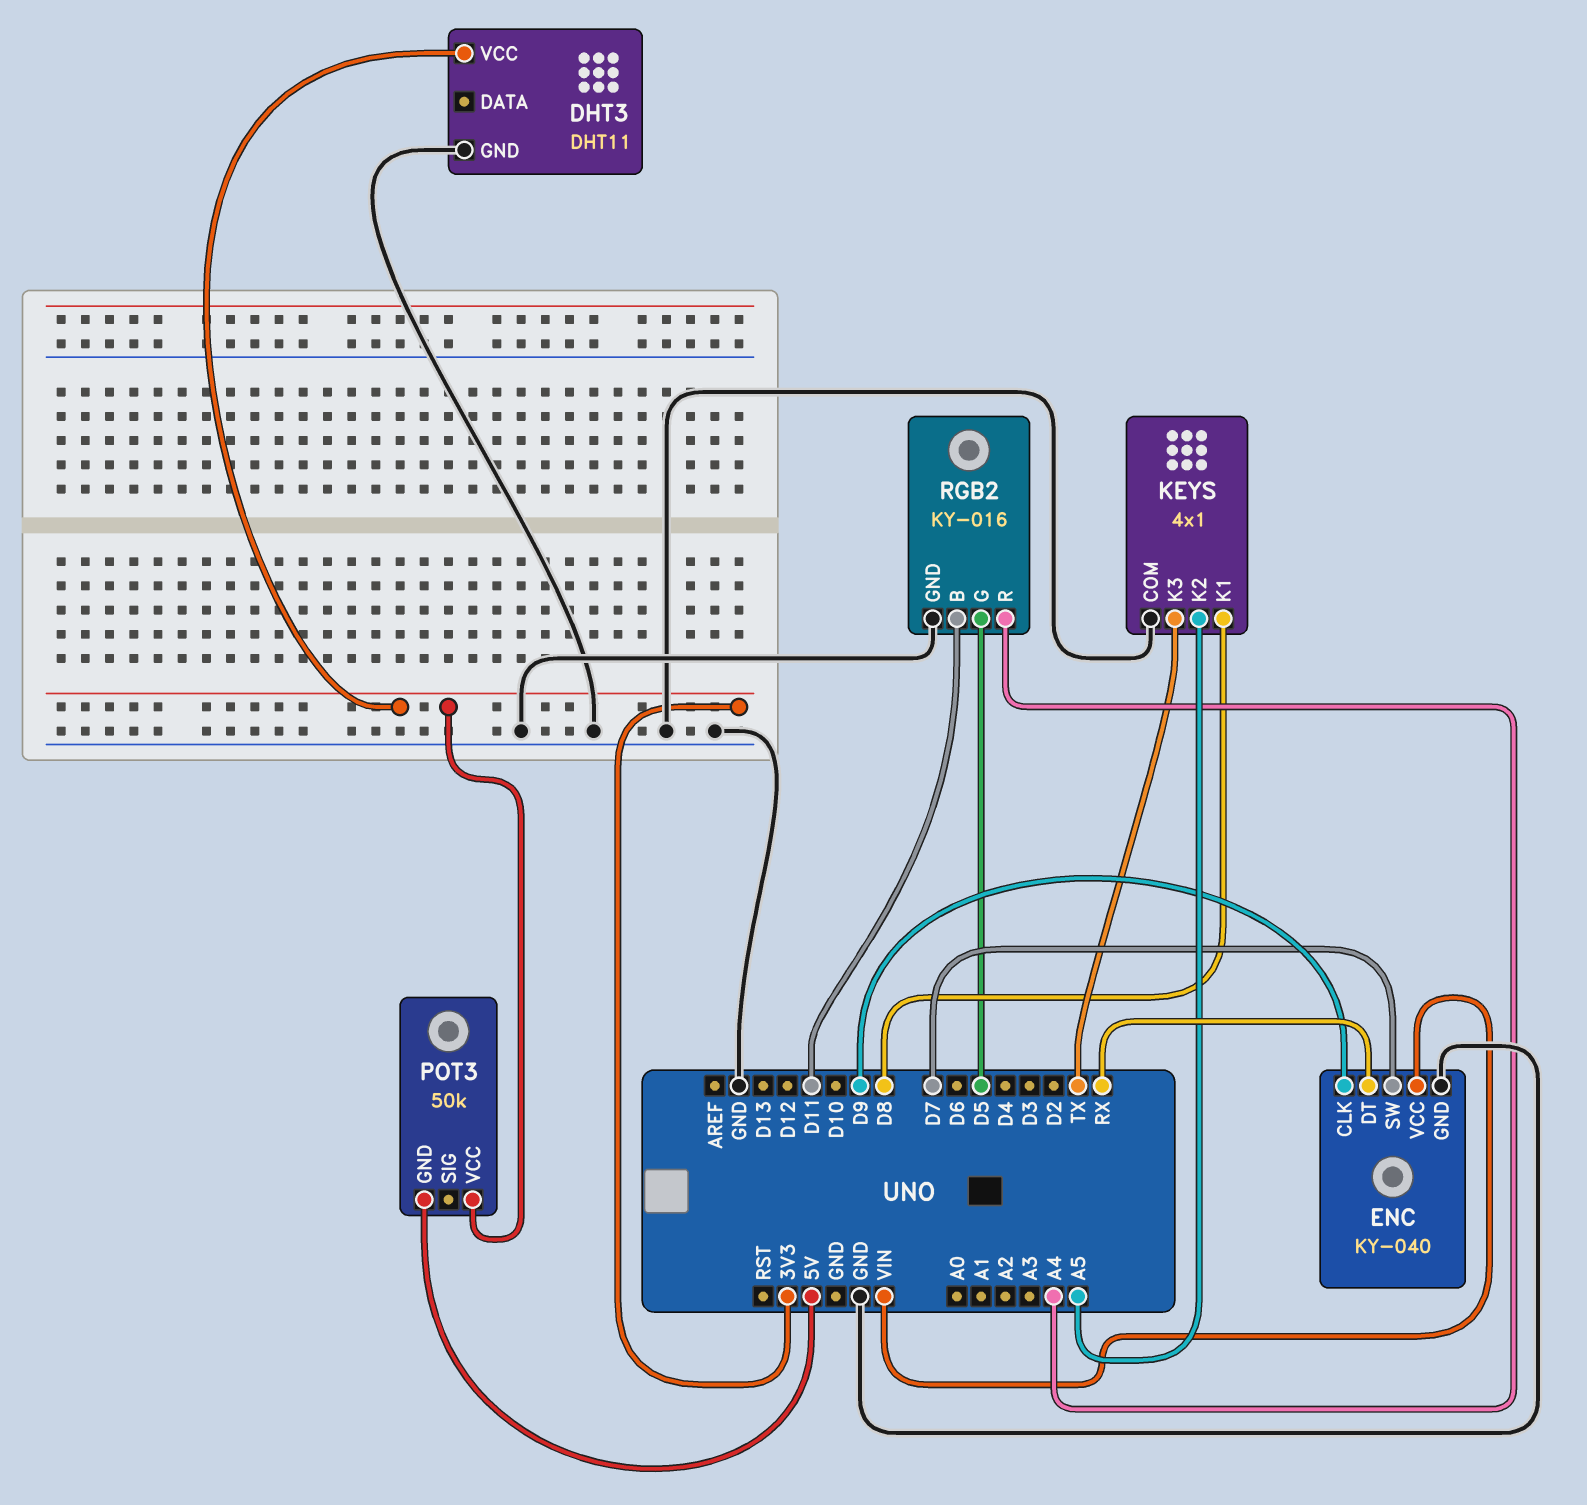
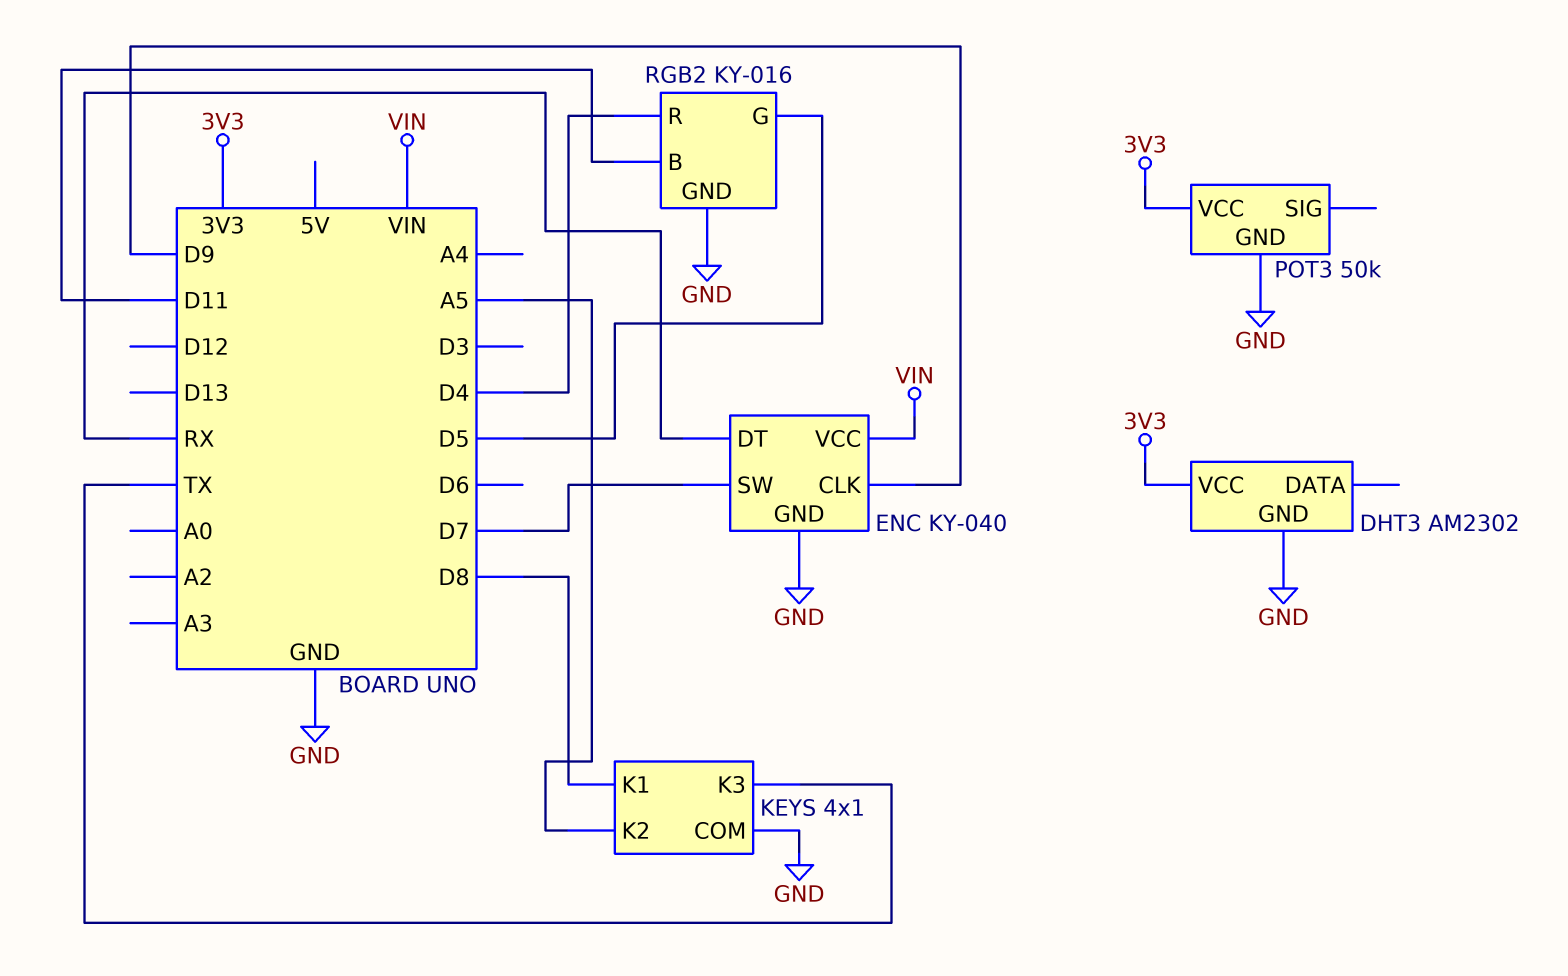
DHT3: DHT11 -> AM2302
POT3 pin GND: 5V -> GND
RGB2 pin R: A4 -> D4

